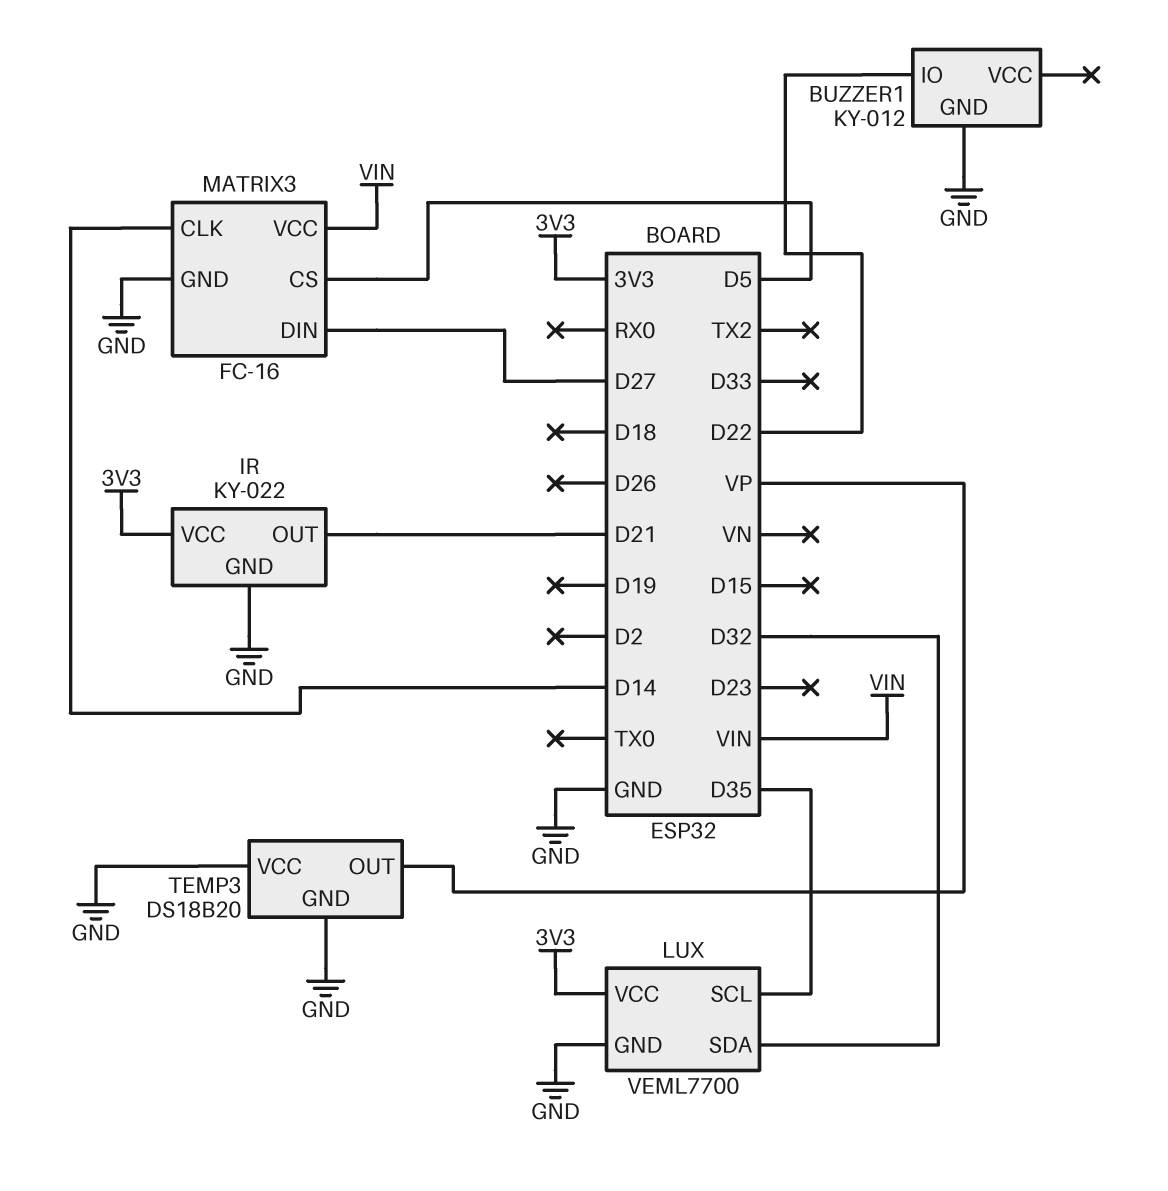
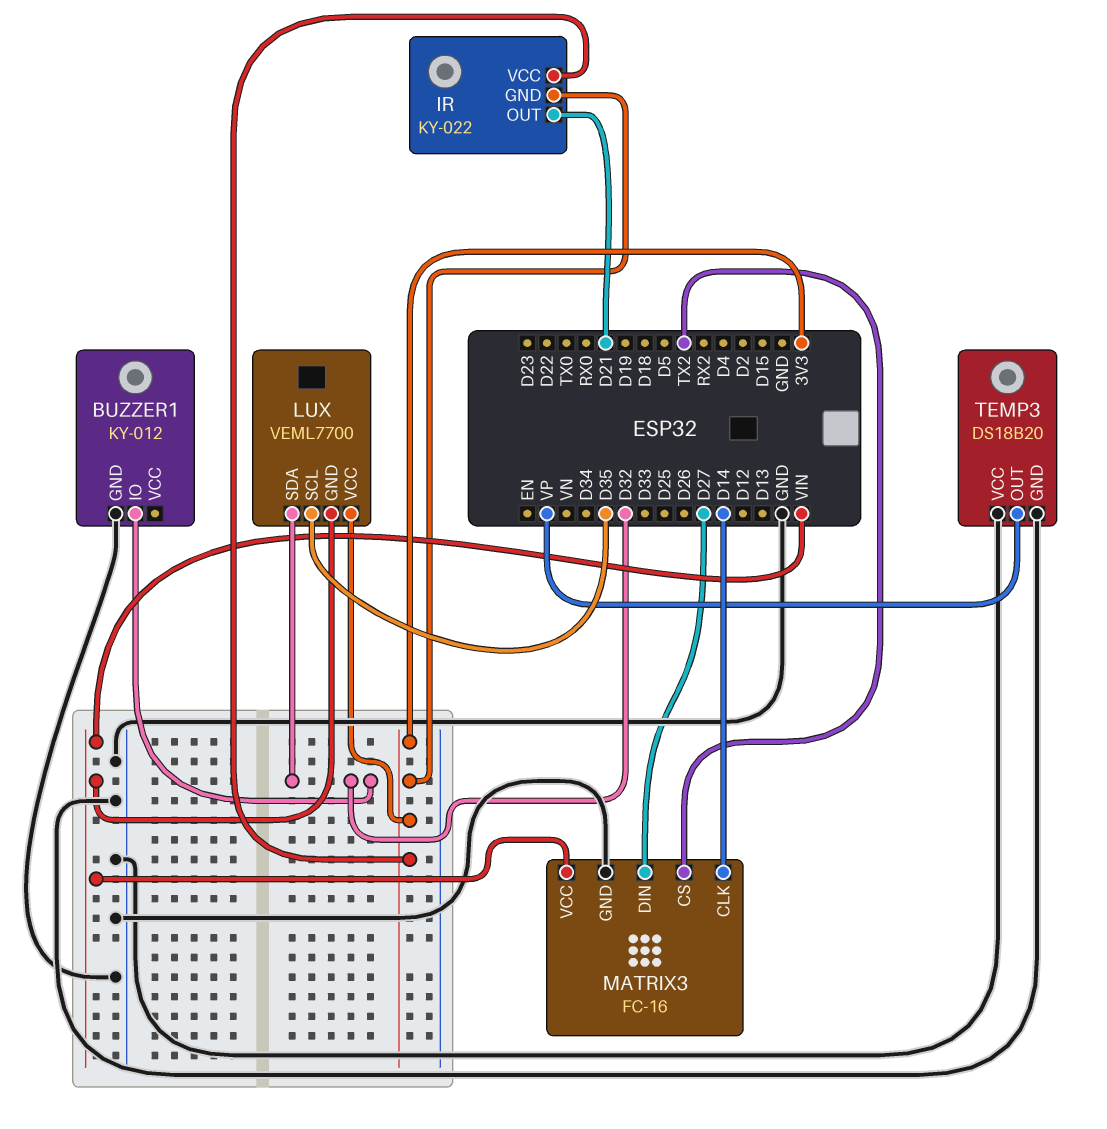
BUZZER1 pin IO: D22 -> D32
IR pin GND: GND -> 3V3
LUX pin GND: GND -> VIN
MATRIX3 pin CS: D5 -> TX2

